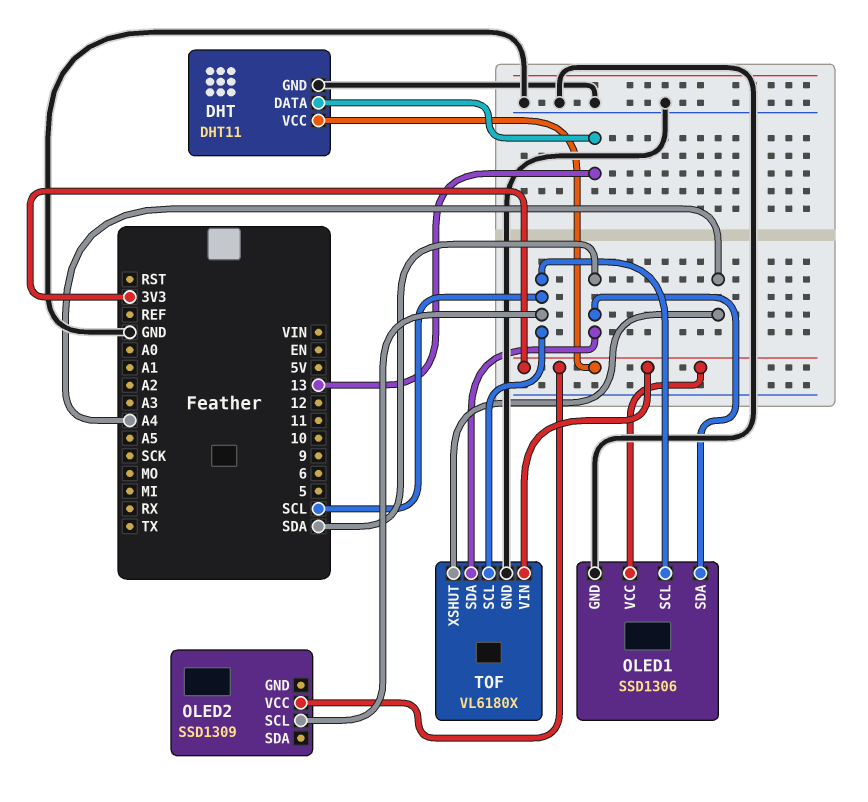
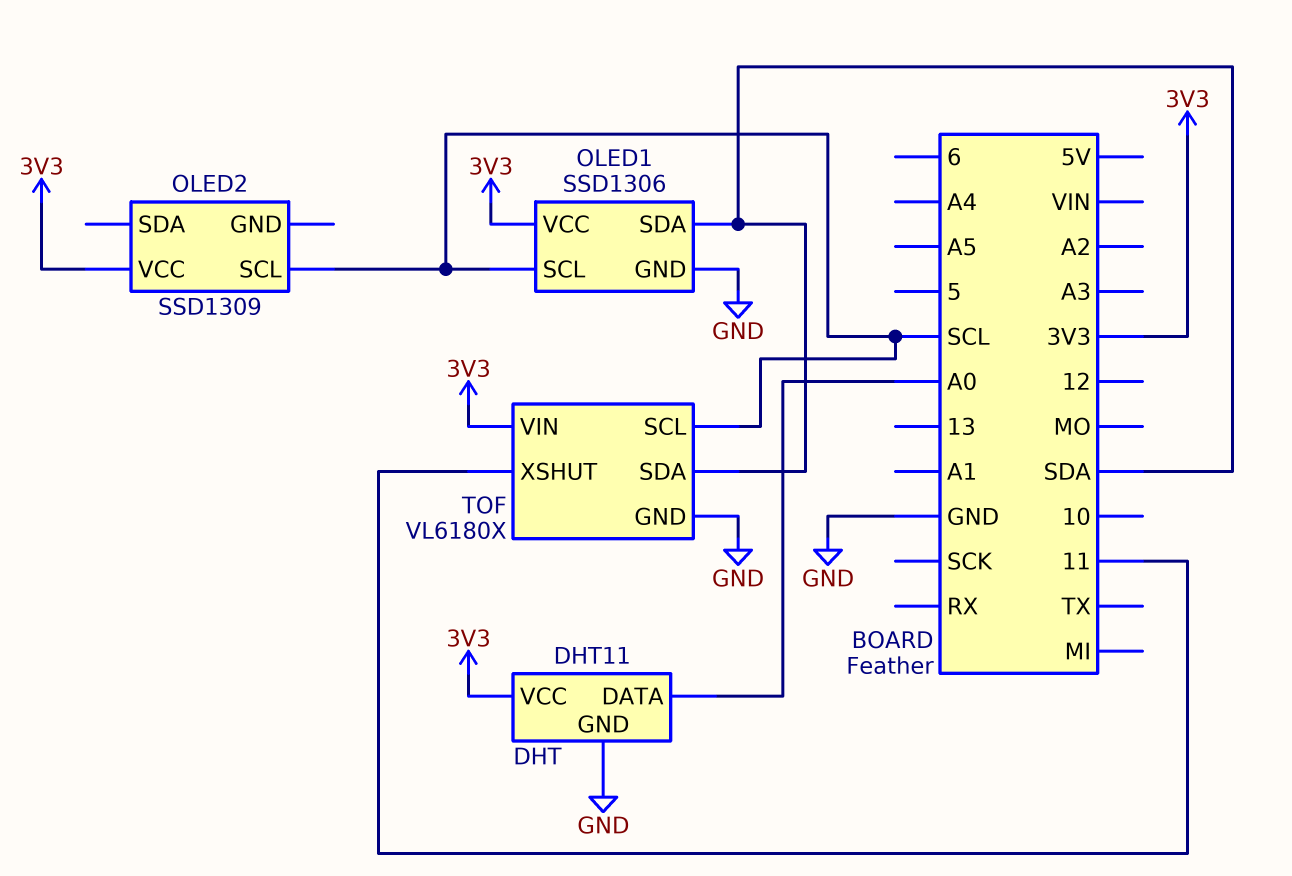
DHT pin DATA: 13 -> A0
TOF pin XSHUT: A4 -> 11

